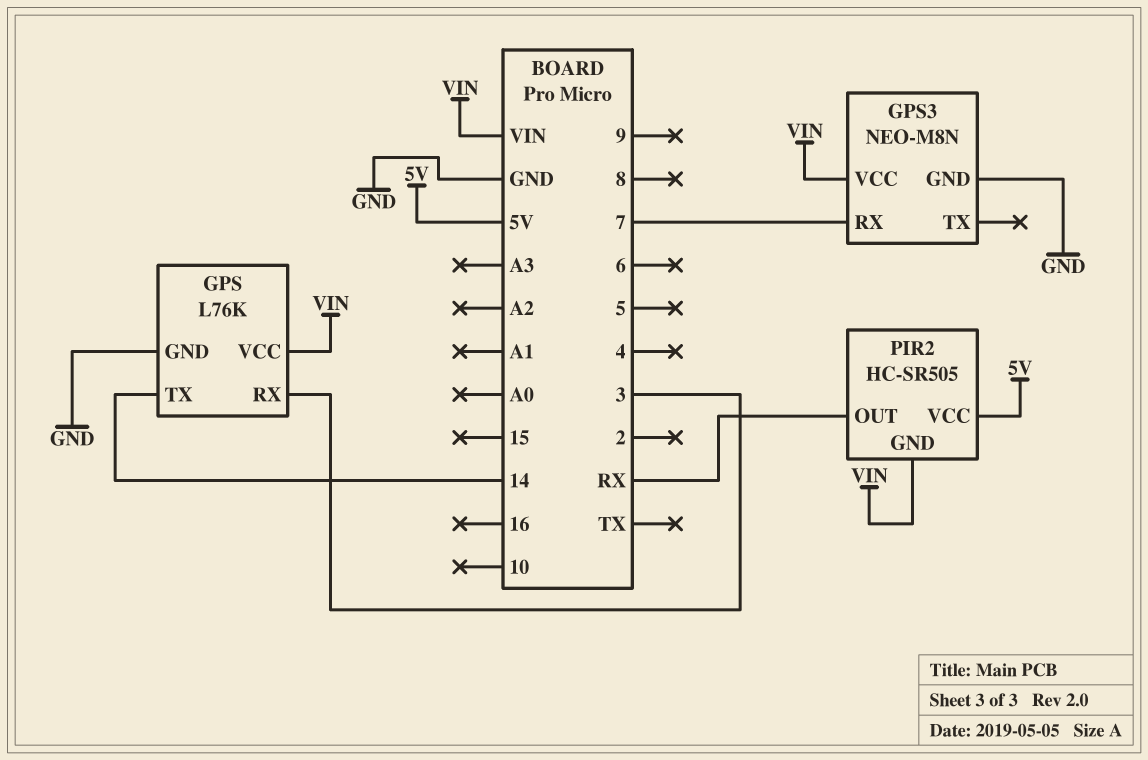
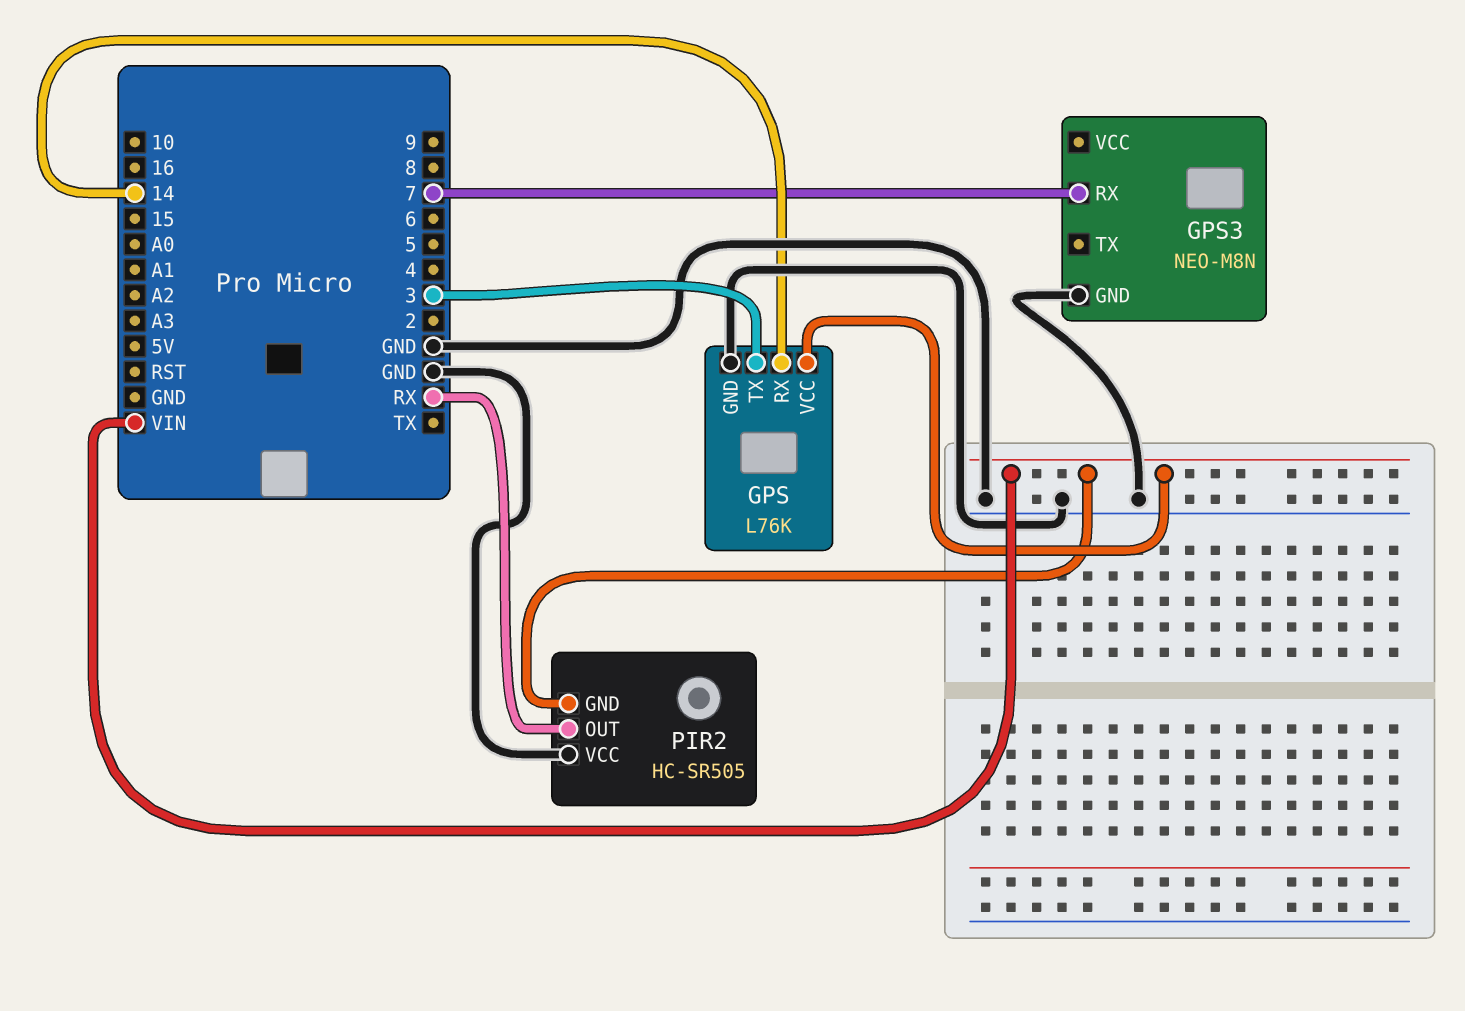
GPS pin RX: 3 -> 14
GPS pin TX: 14 -> 3
GPS3 pin VCC: VIN -> none
PIR2 pin VCC: 5V -> GND

